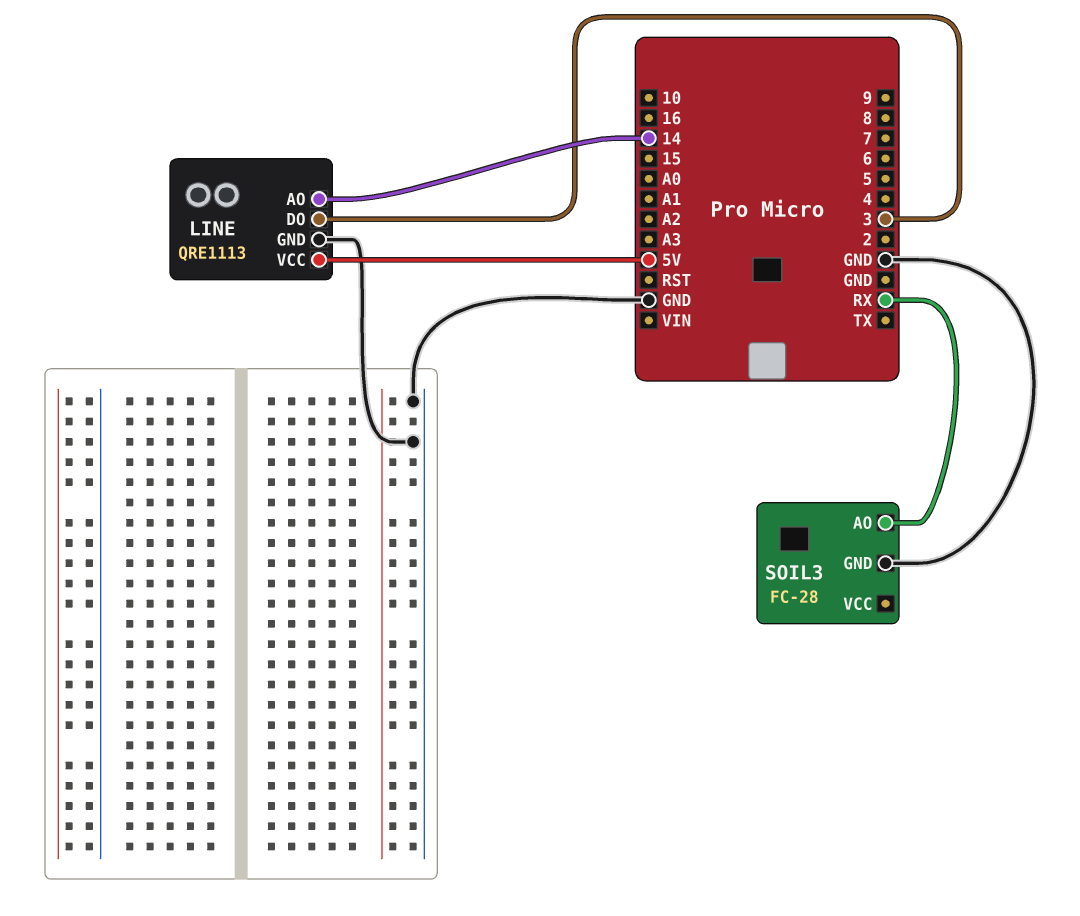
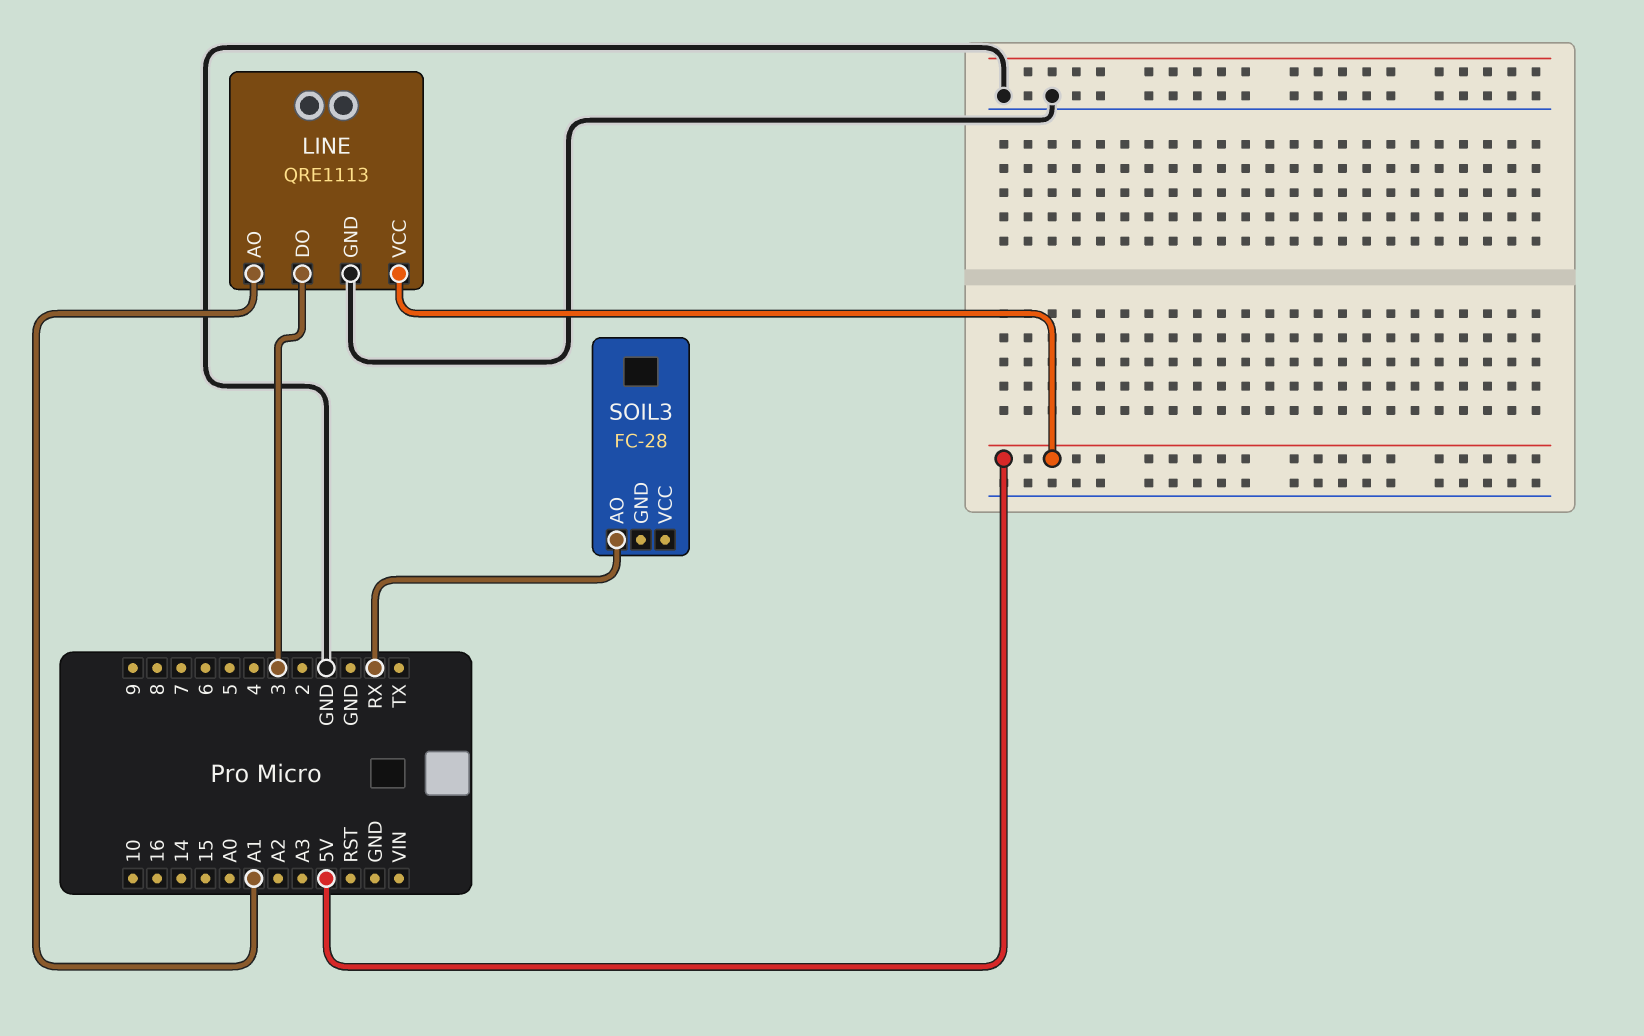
LINE pin AO: 14 -> A1
SOIL3 pin GND: GND -> none

